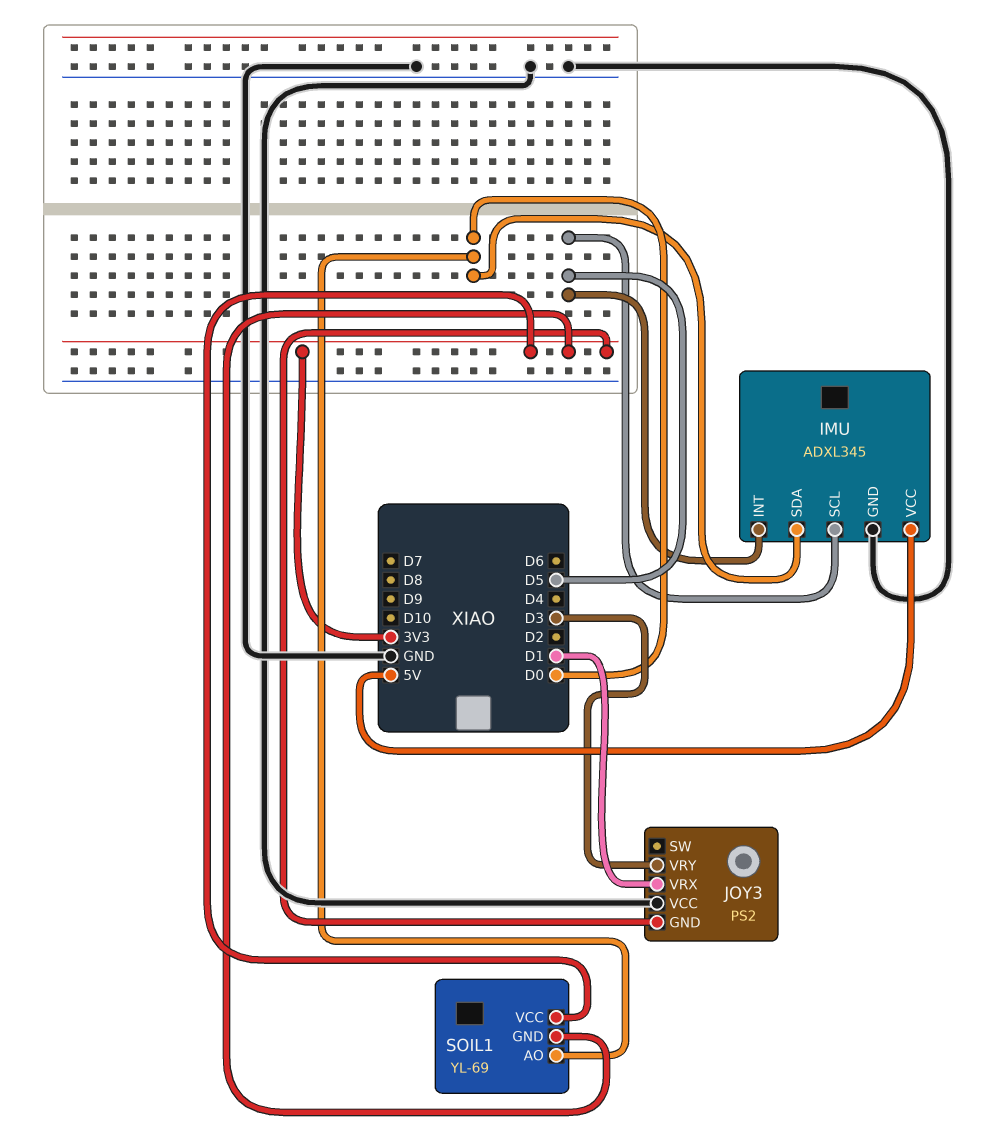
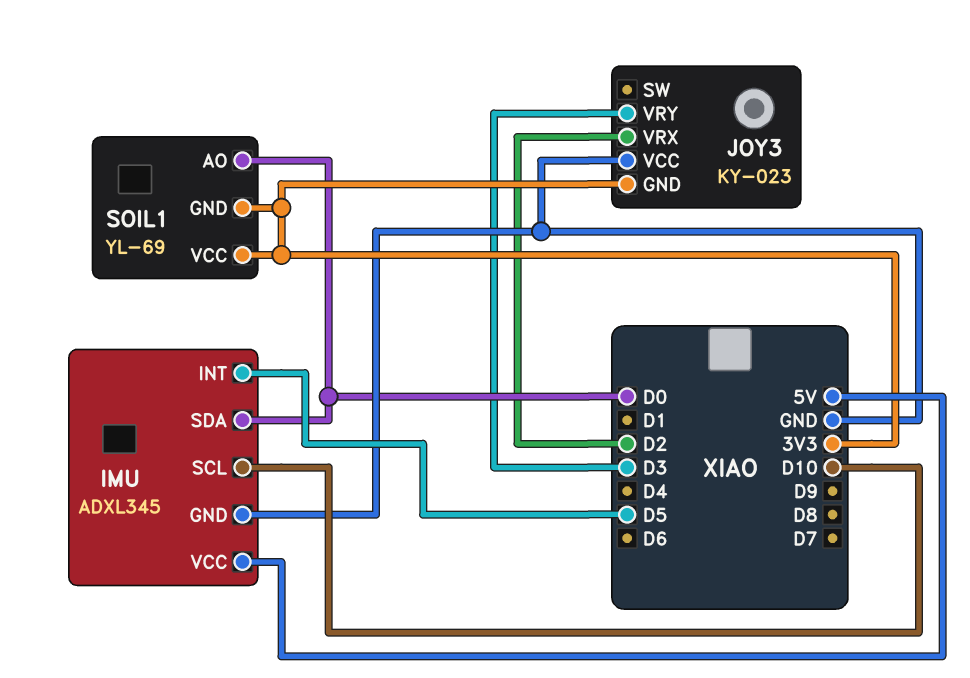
IMU pin SCL: D5 -> D10
JOY3: PS2 -> KY-023
JOY3 pin VRX: D1 -> D2

